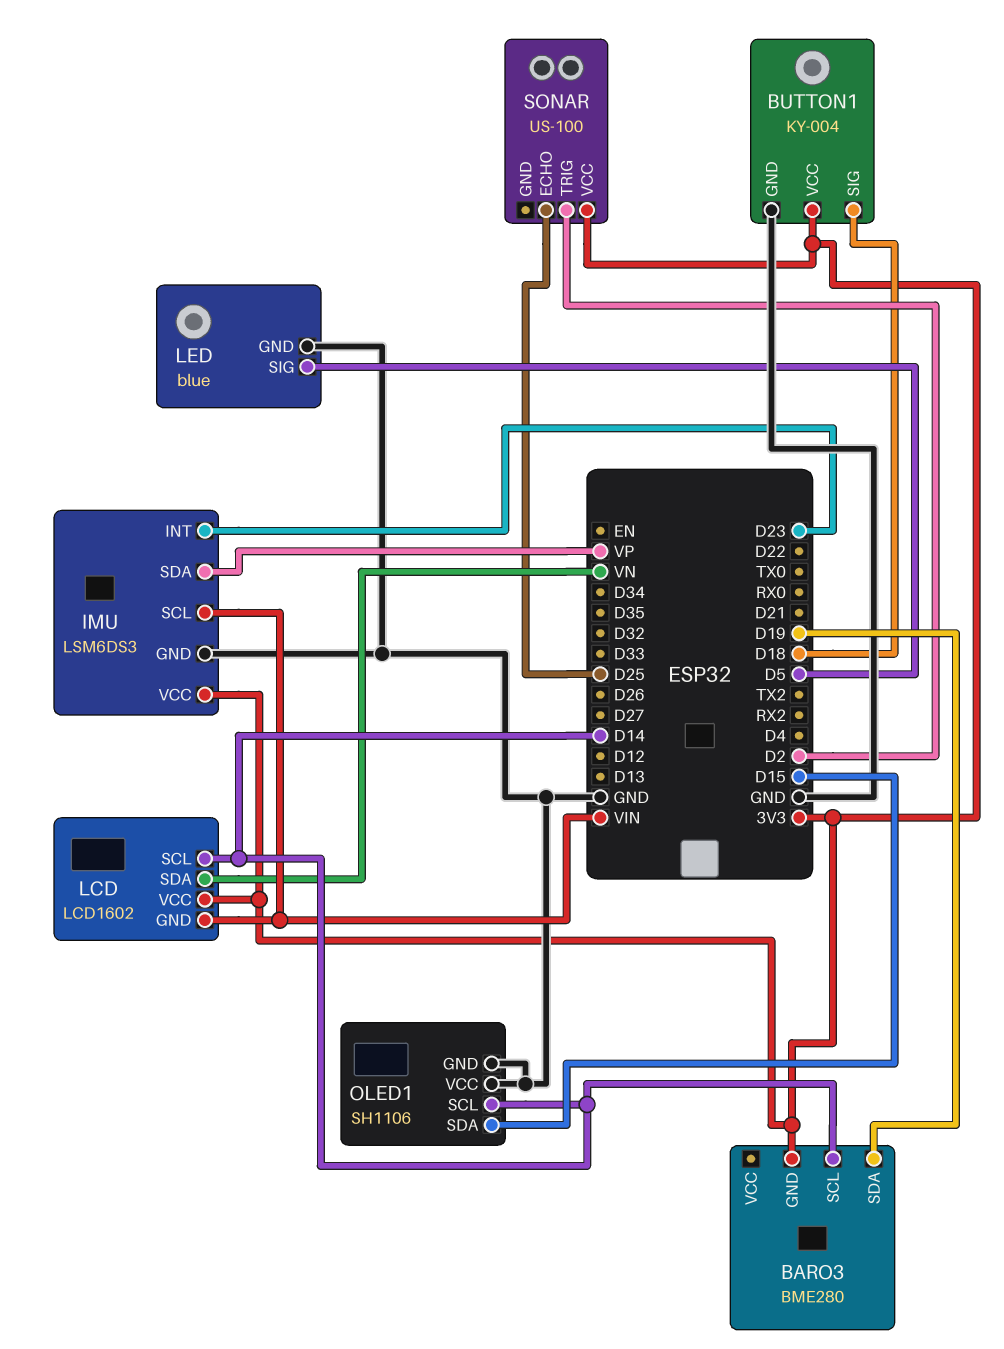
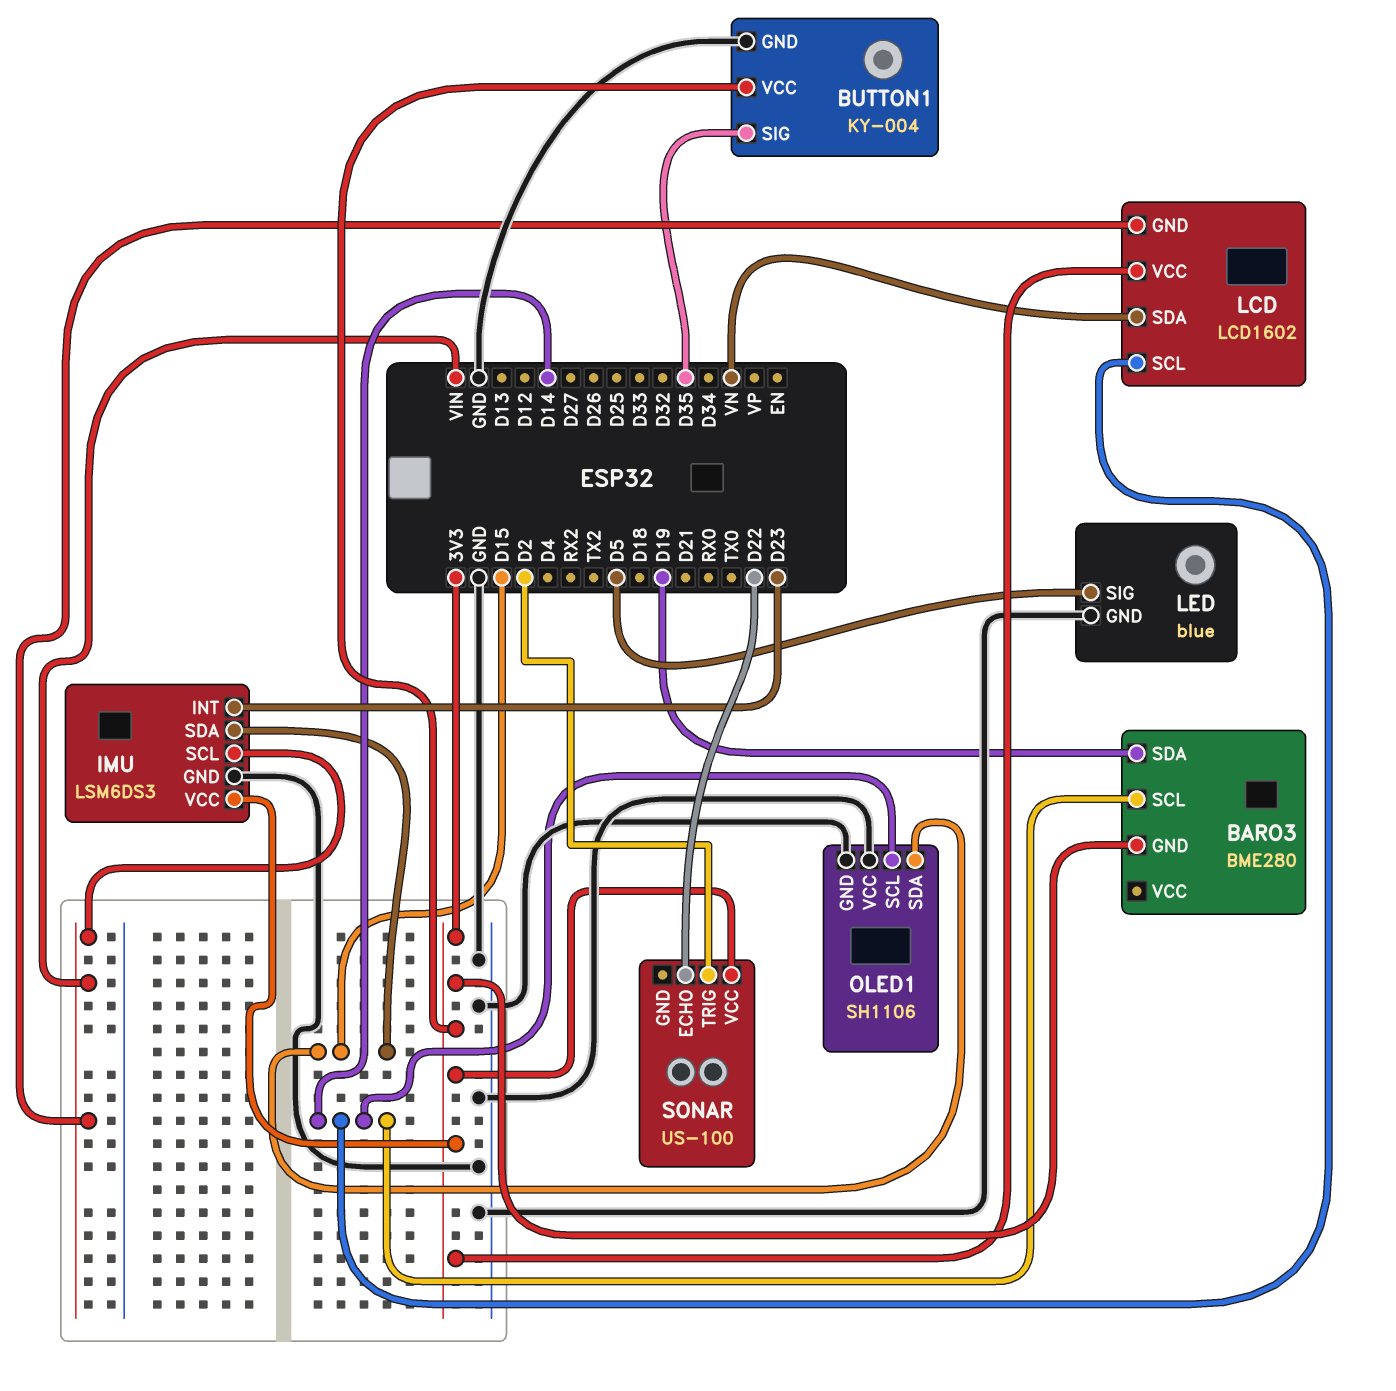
BUTTON1 pin SIG: D18 -> D35
IMU pin SDA: VP -> D15
SONAR pin ECHO: D25 -> D22

